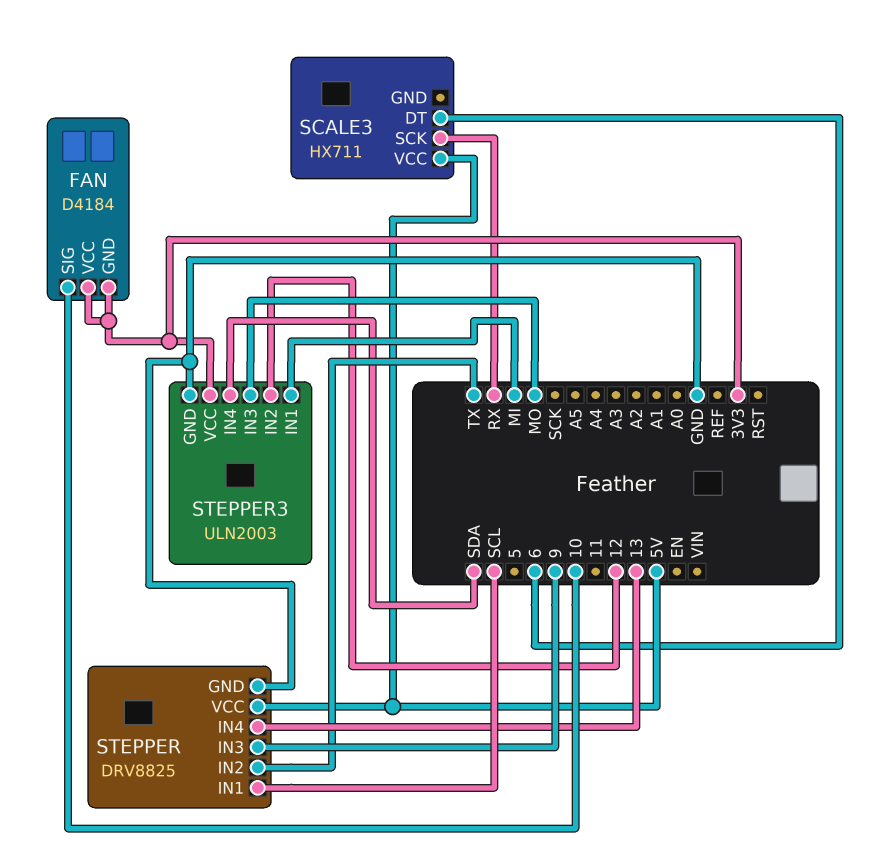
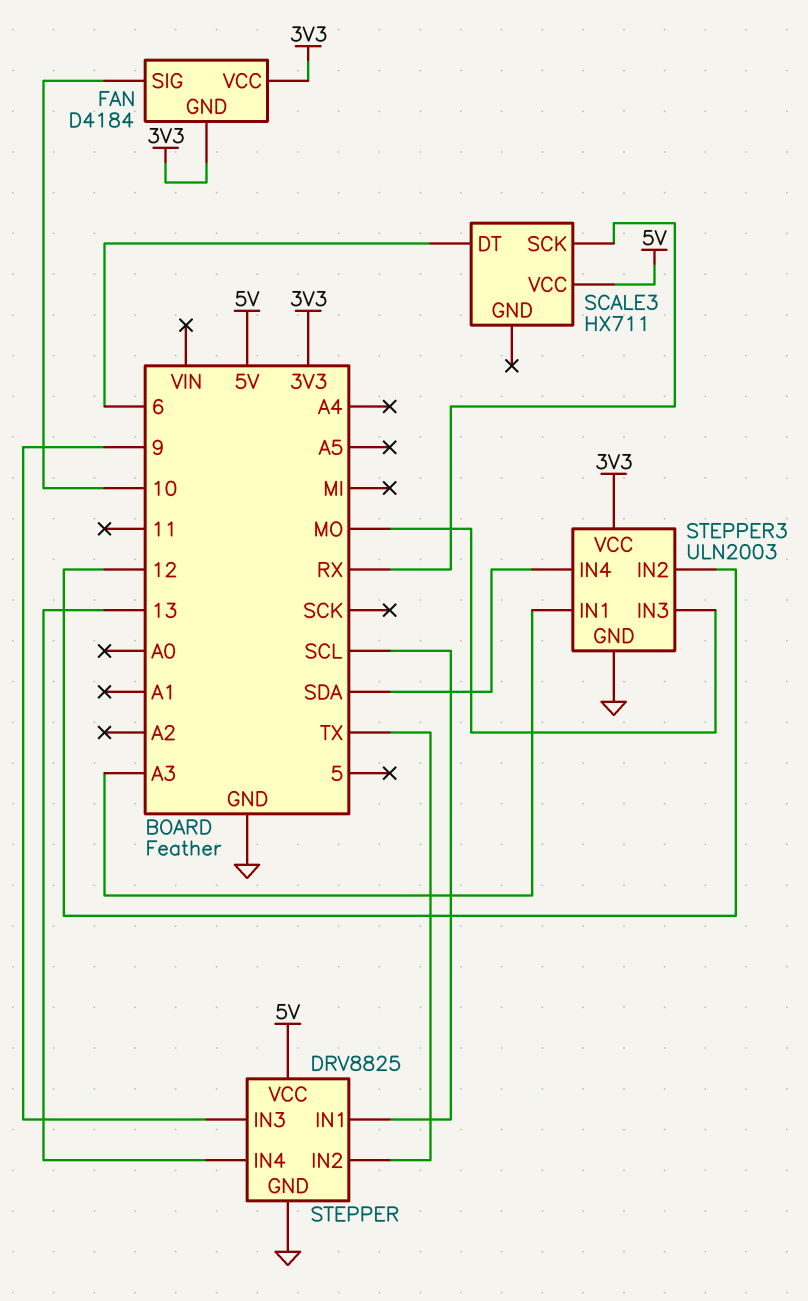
STEPPER3 pin IN1: MI -> A3

